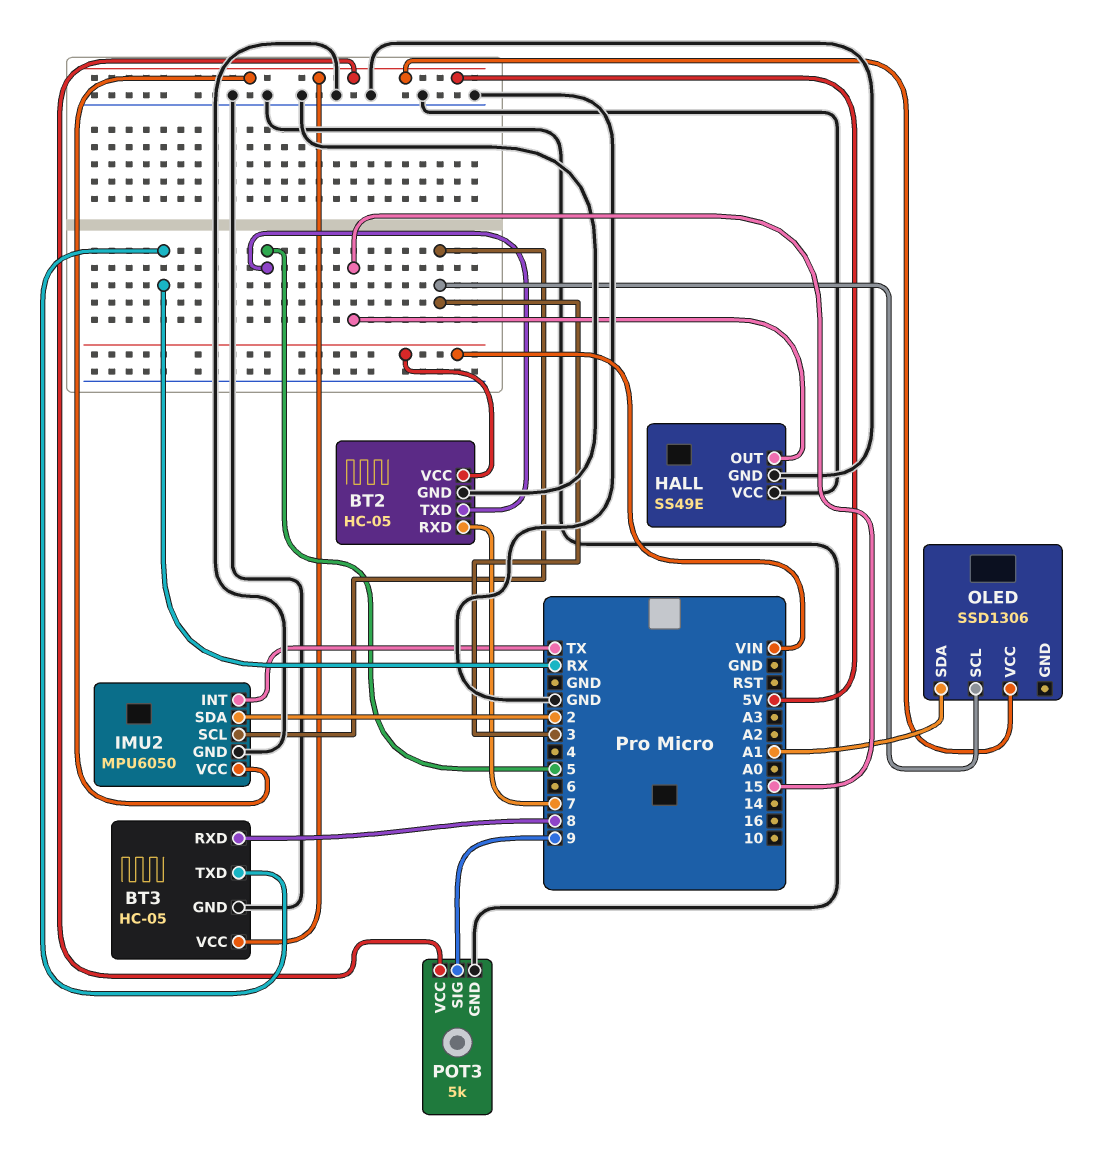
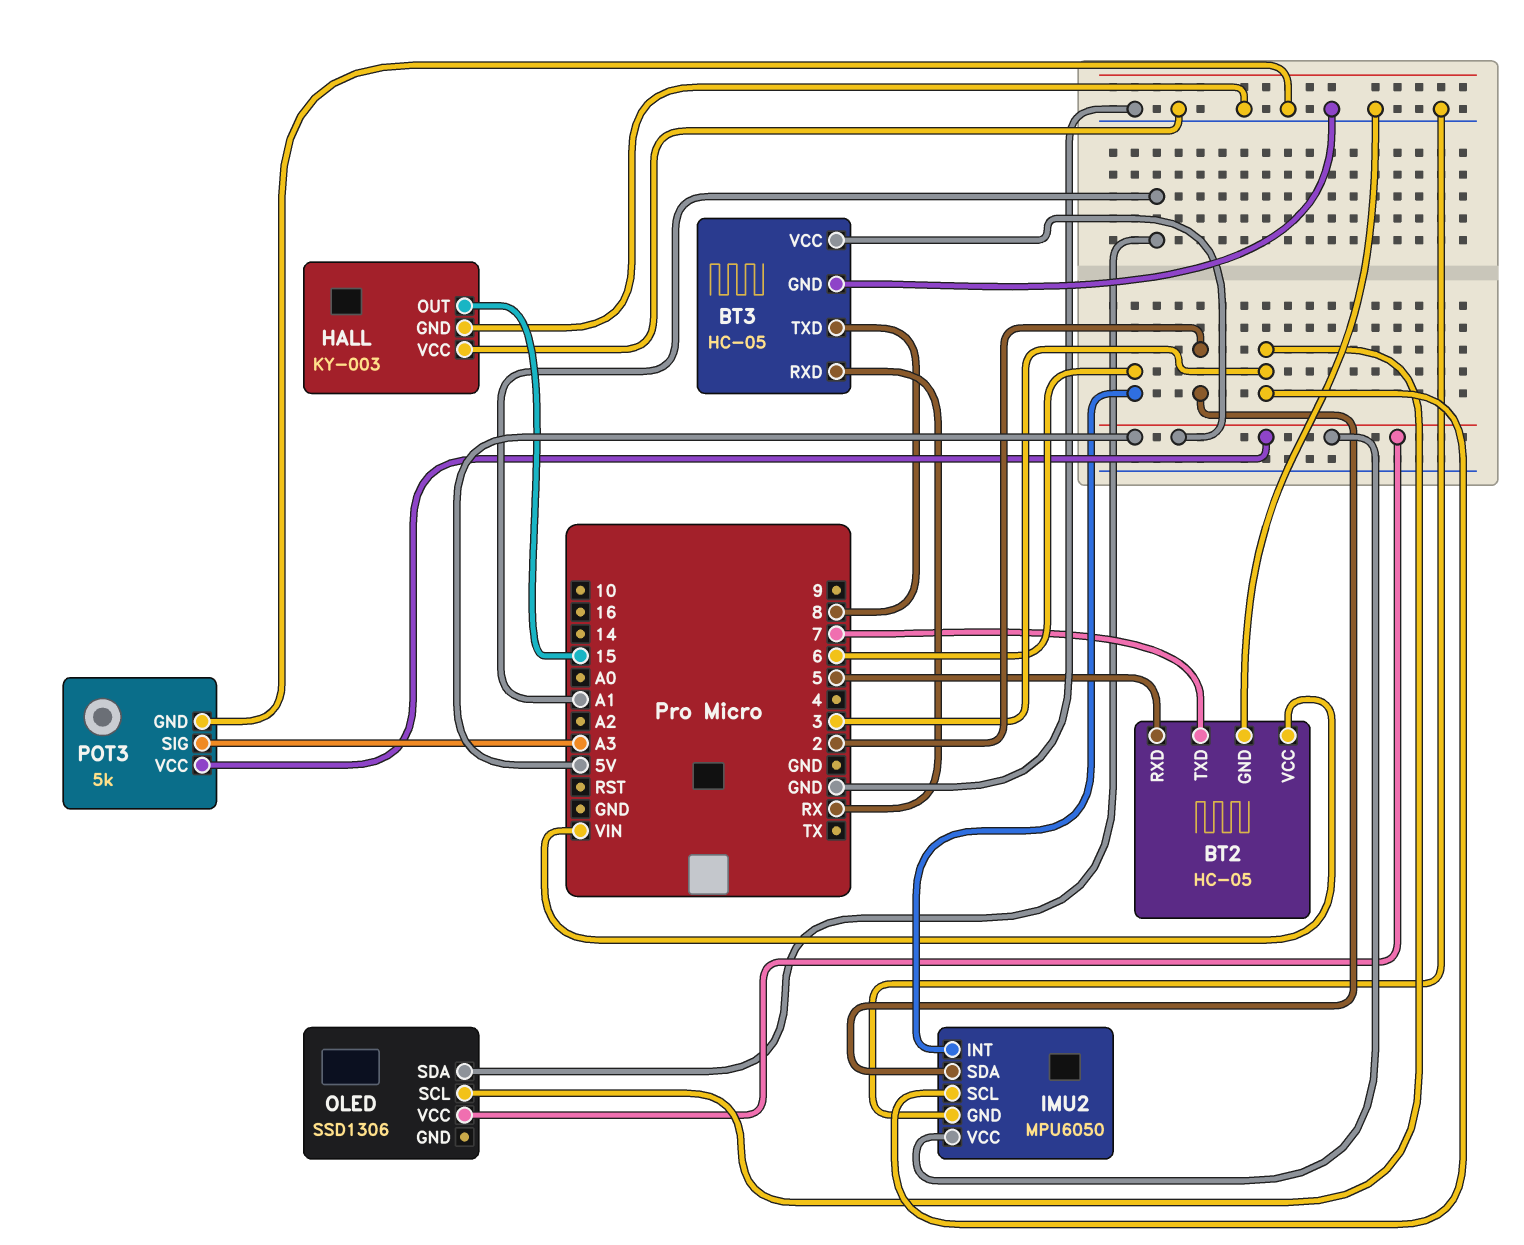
BT2 pin RXD: 7 -> 5
BT2 pin TXD: 5 -> 7
BT3 pin RXD: 8 -> RX
BT3 pin TXD: RX -> 8
HALL: SS49E -> KY-003
IMU2 pin INT: TX -> 6
POT3 pin SIG: 9 -> A3

